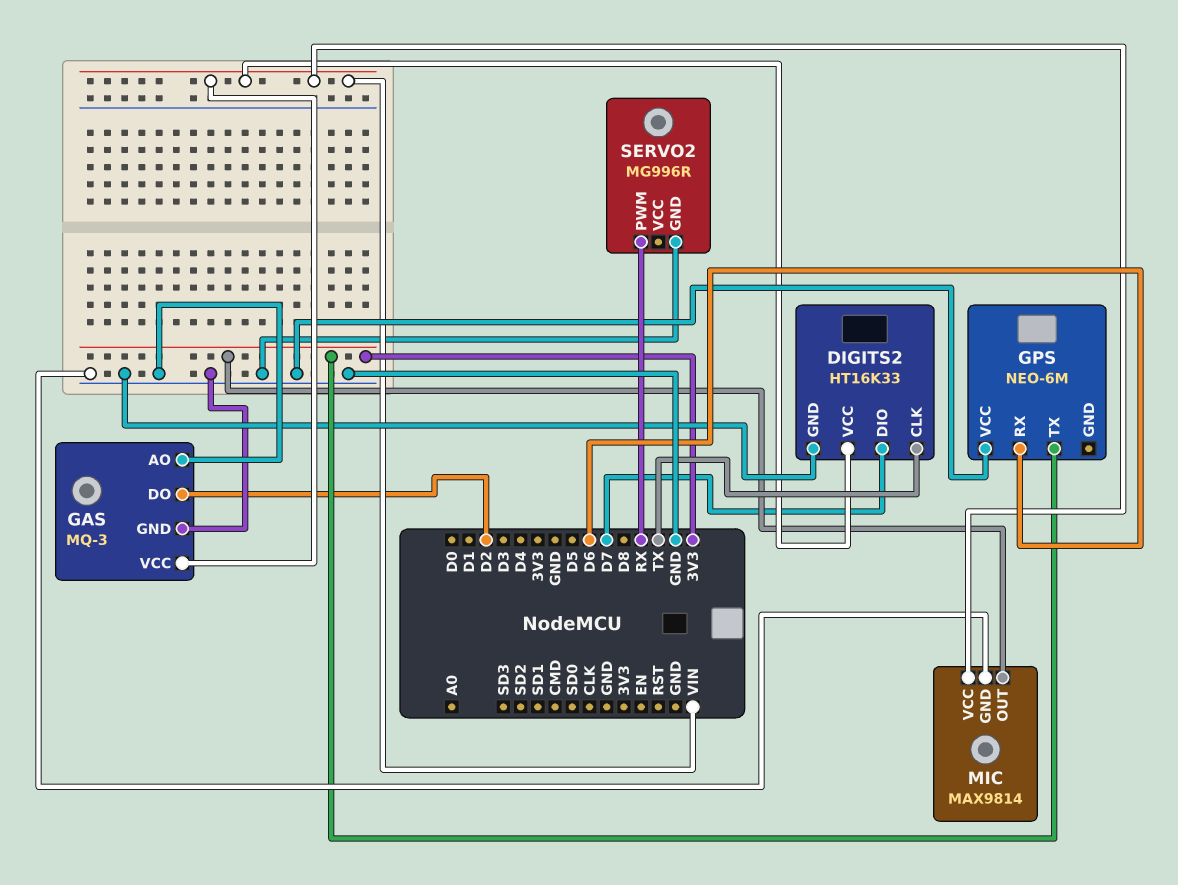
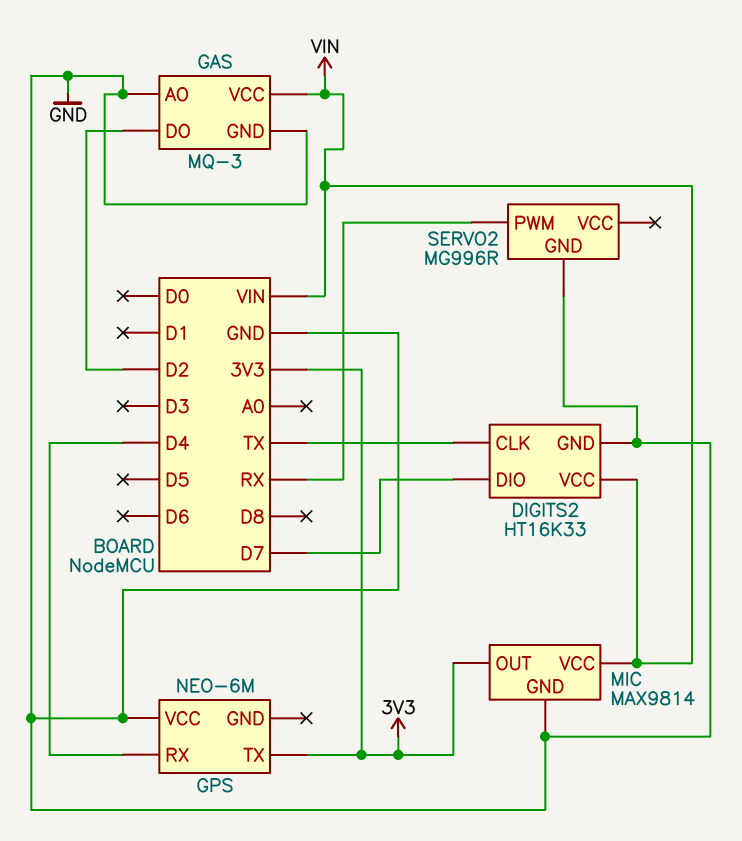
GPS pin RX: D6 -> D4

